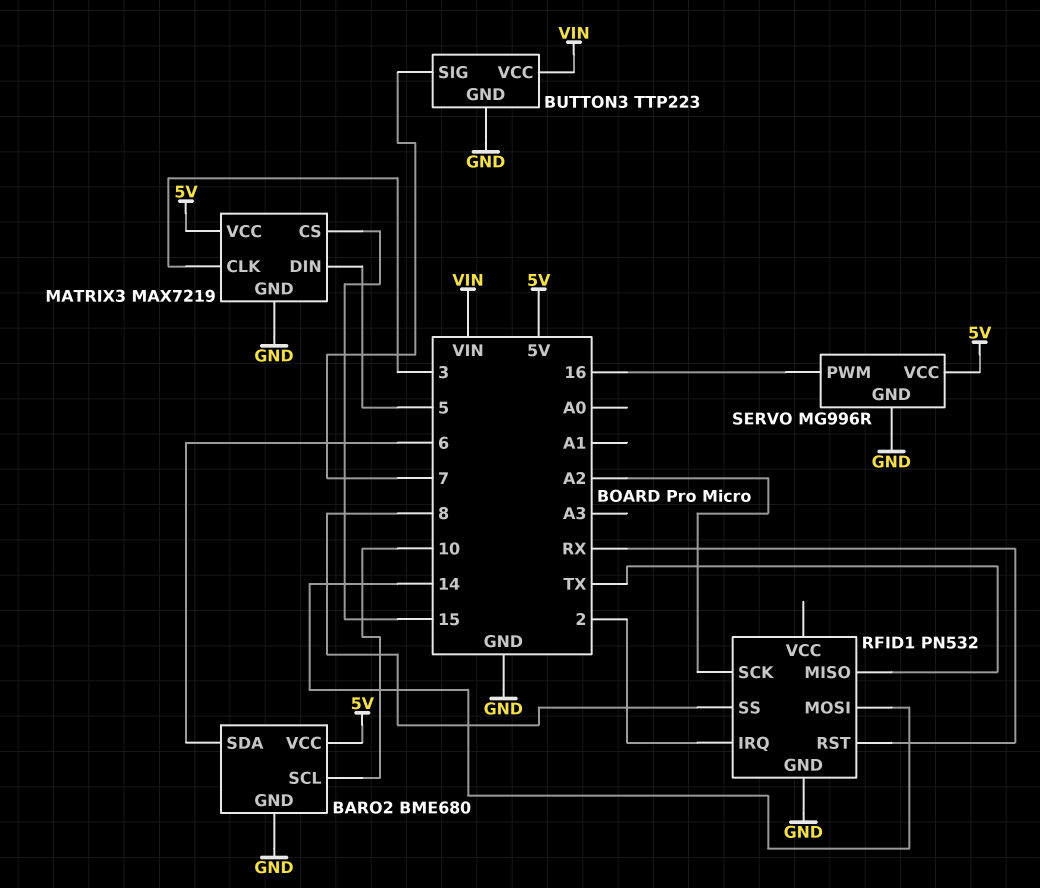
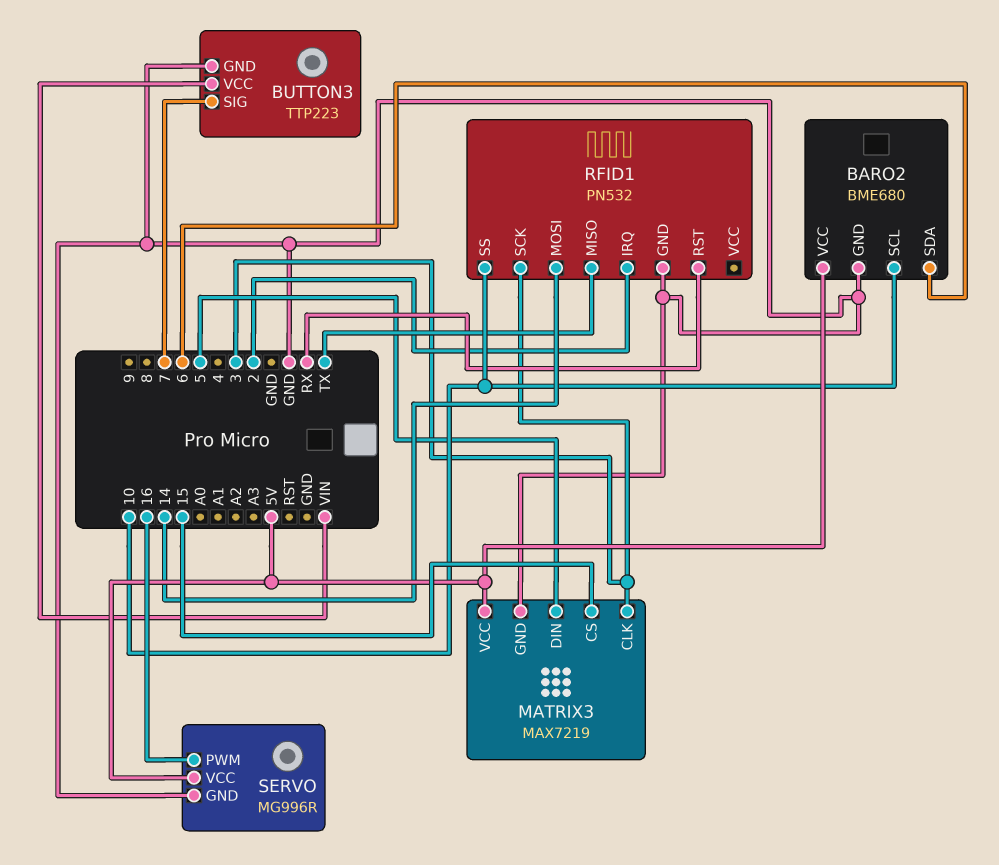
RFID1 pin SCK: A2 -> 3
RFID1 pin SS: 8 -> 10

